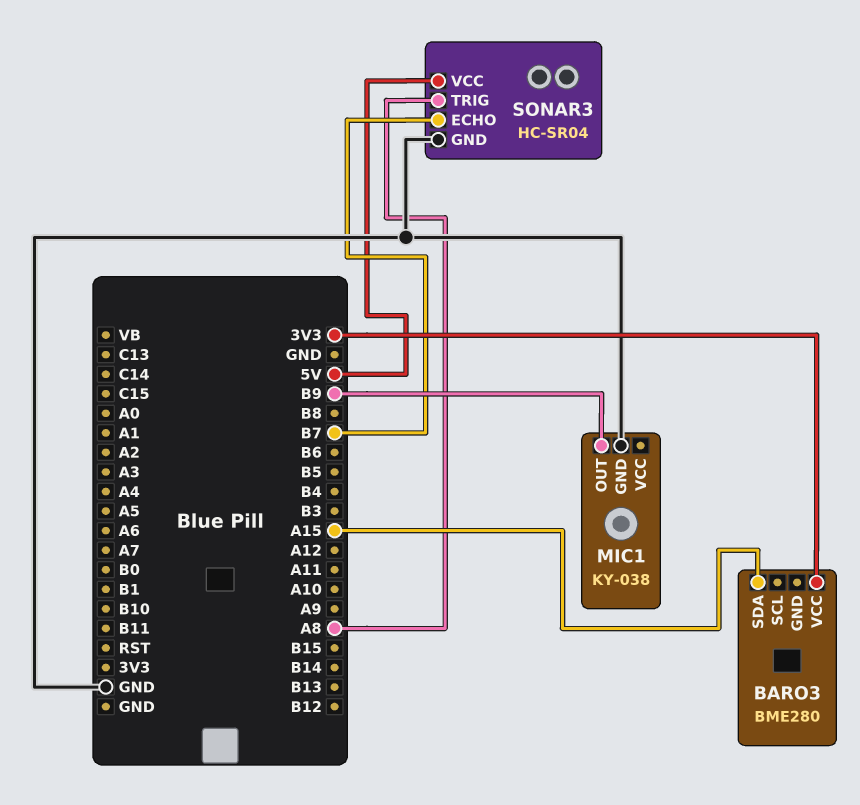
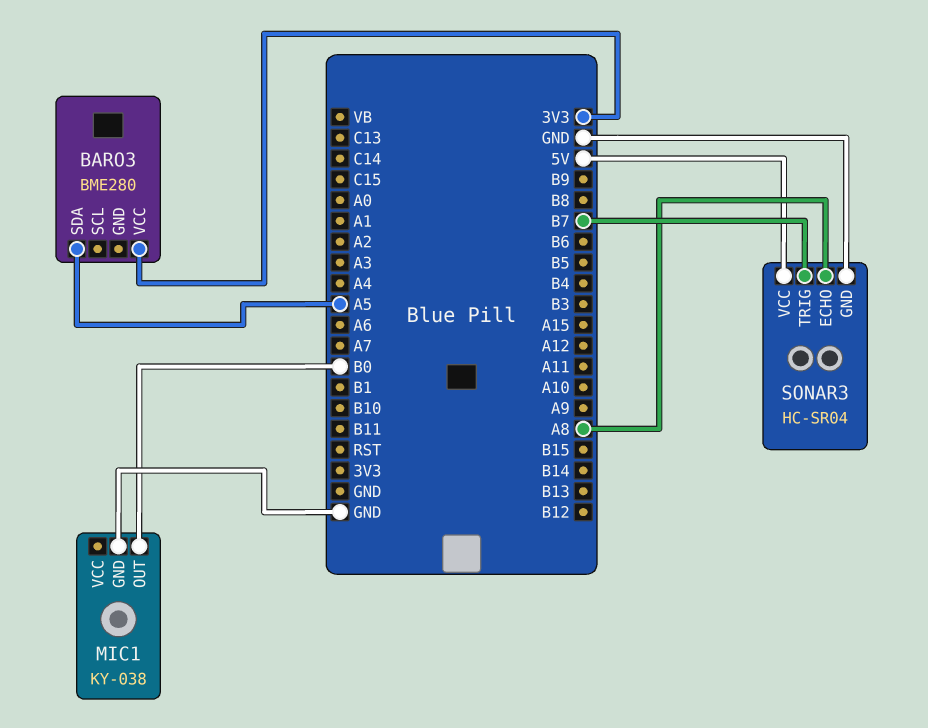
BARO3 pin SDA: A15 -> A5
MIC1 pin OUT: B9 -> B0
SONAR3 pin ECHO: B7 -> A8
SONAR3 pin TRIG: A8 -> B7

